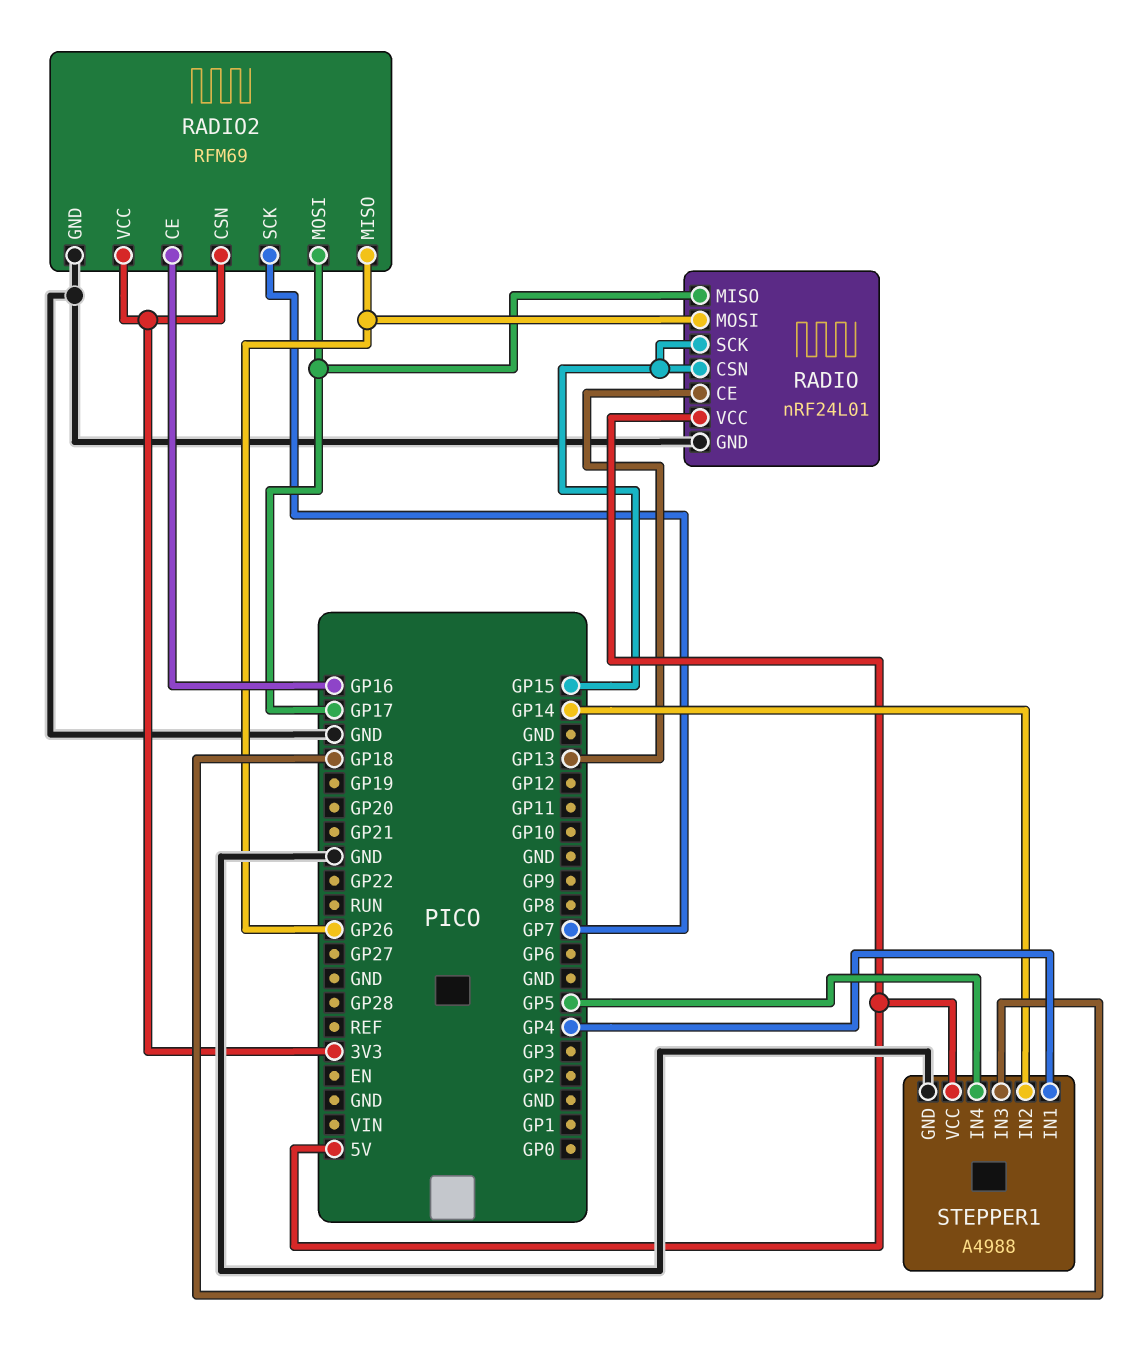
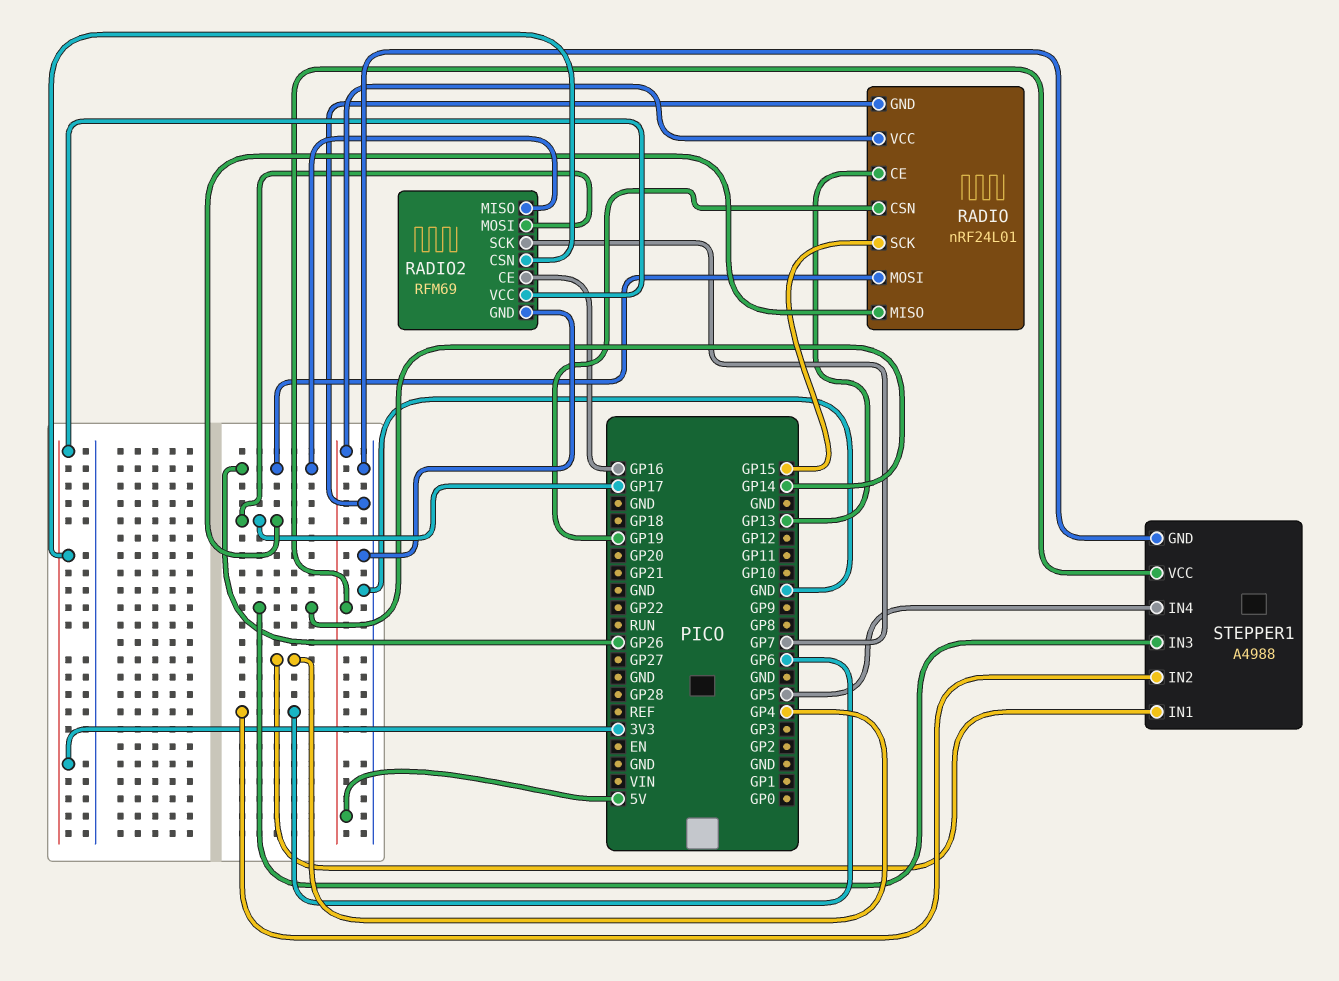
RADIO pin CSN: GP15 -> GP19
STEPPER1 pin IN2: GP14 -> GP6
STEPPER1 pin IN3: GP18 -> GP14

